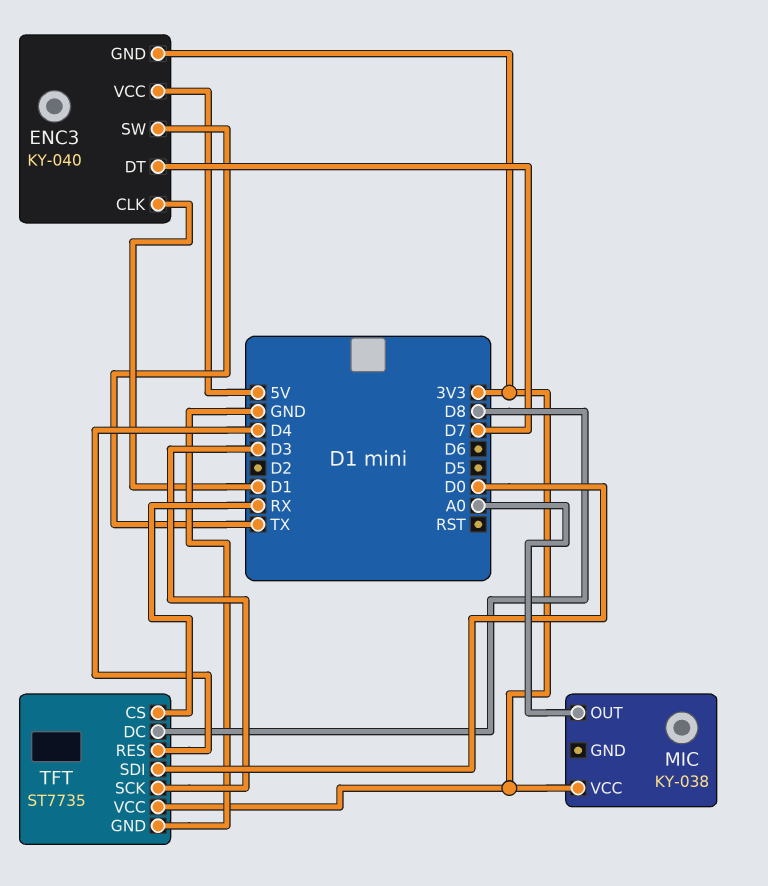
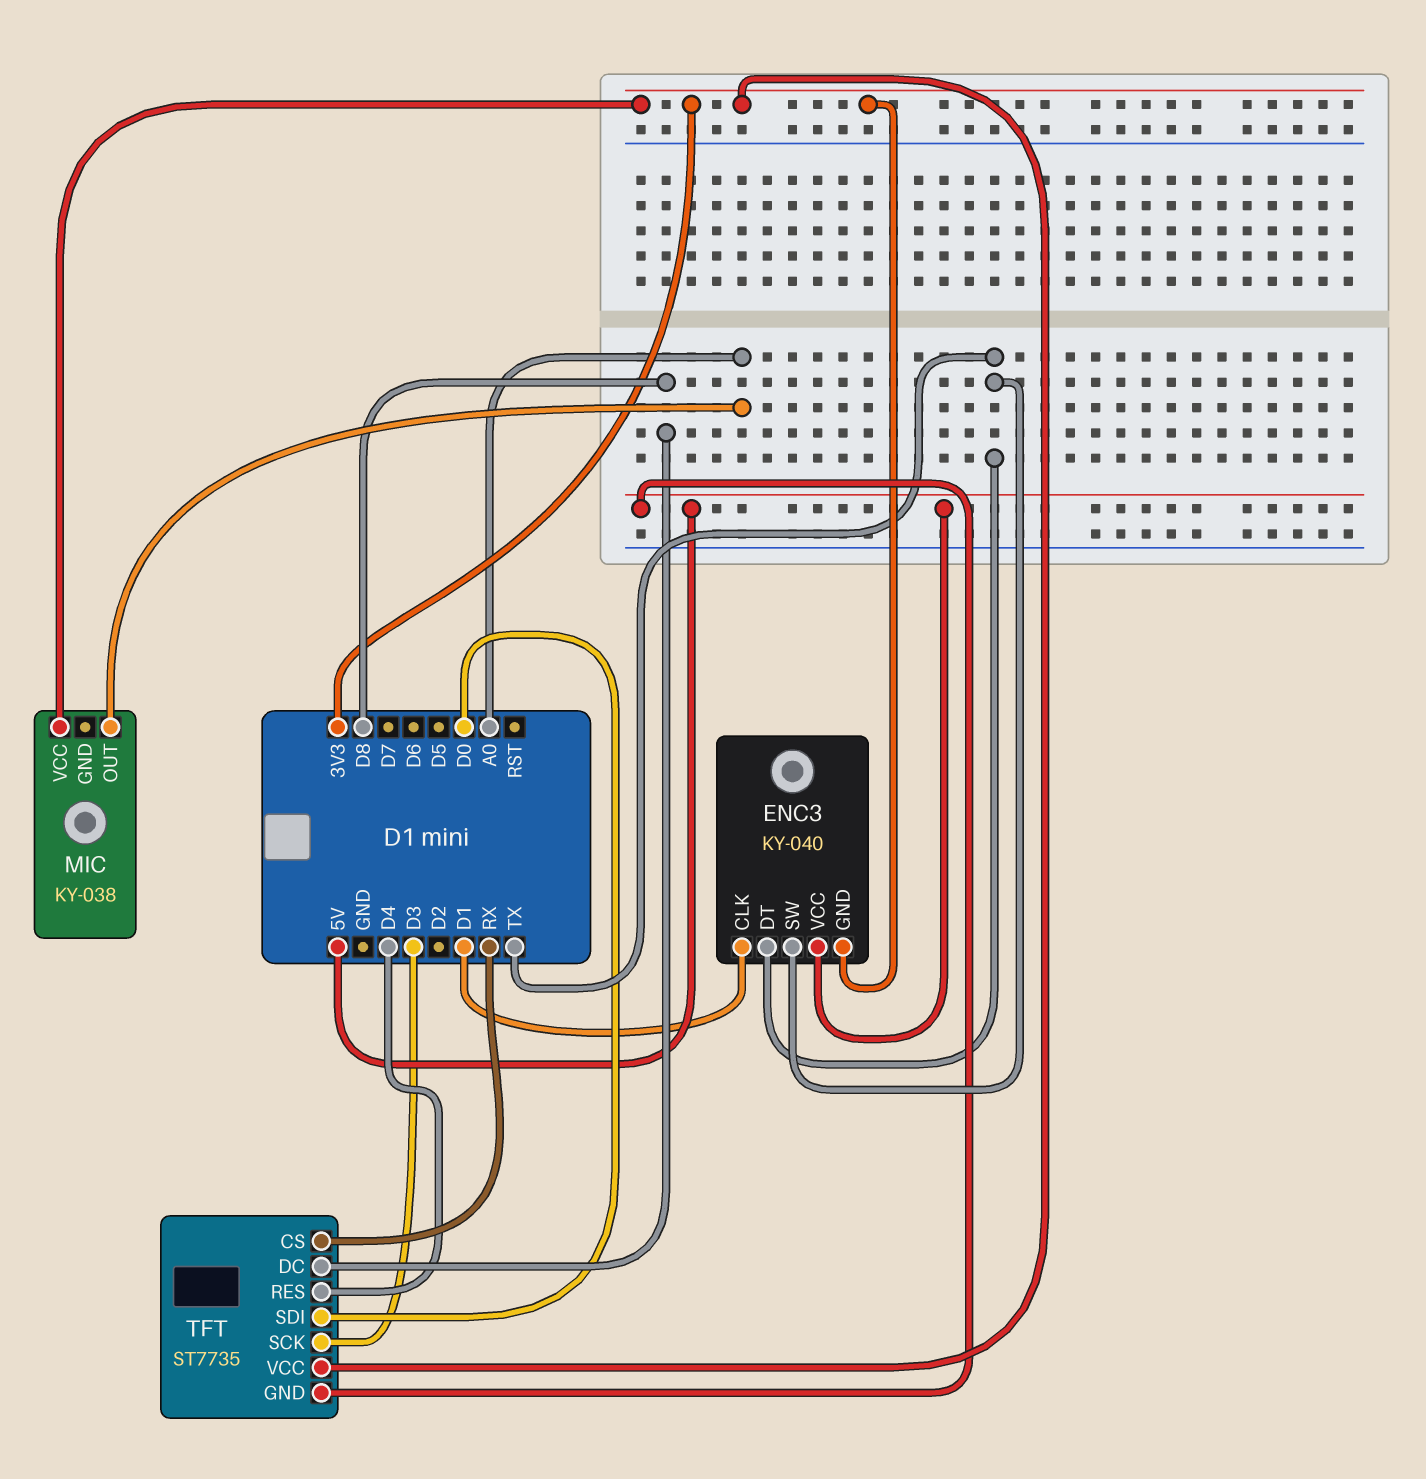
ENC3 pin DT: D7 -> TX
TFT pin GND: GND -> 5V

